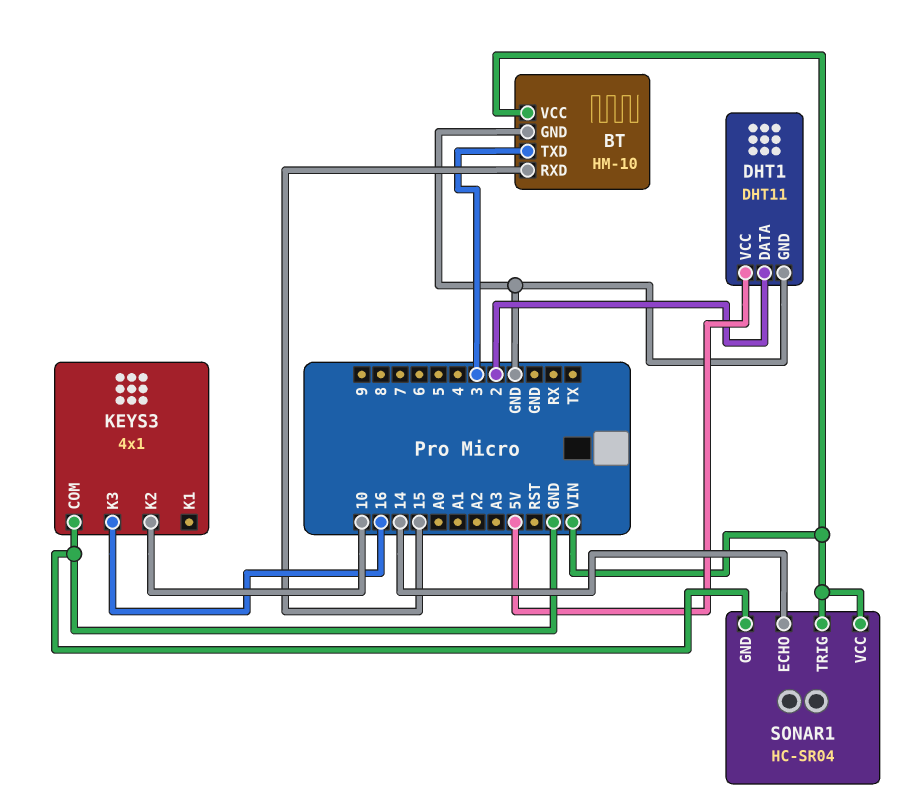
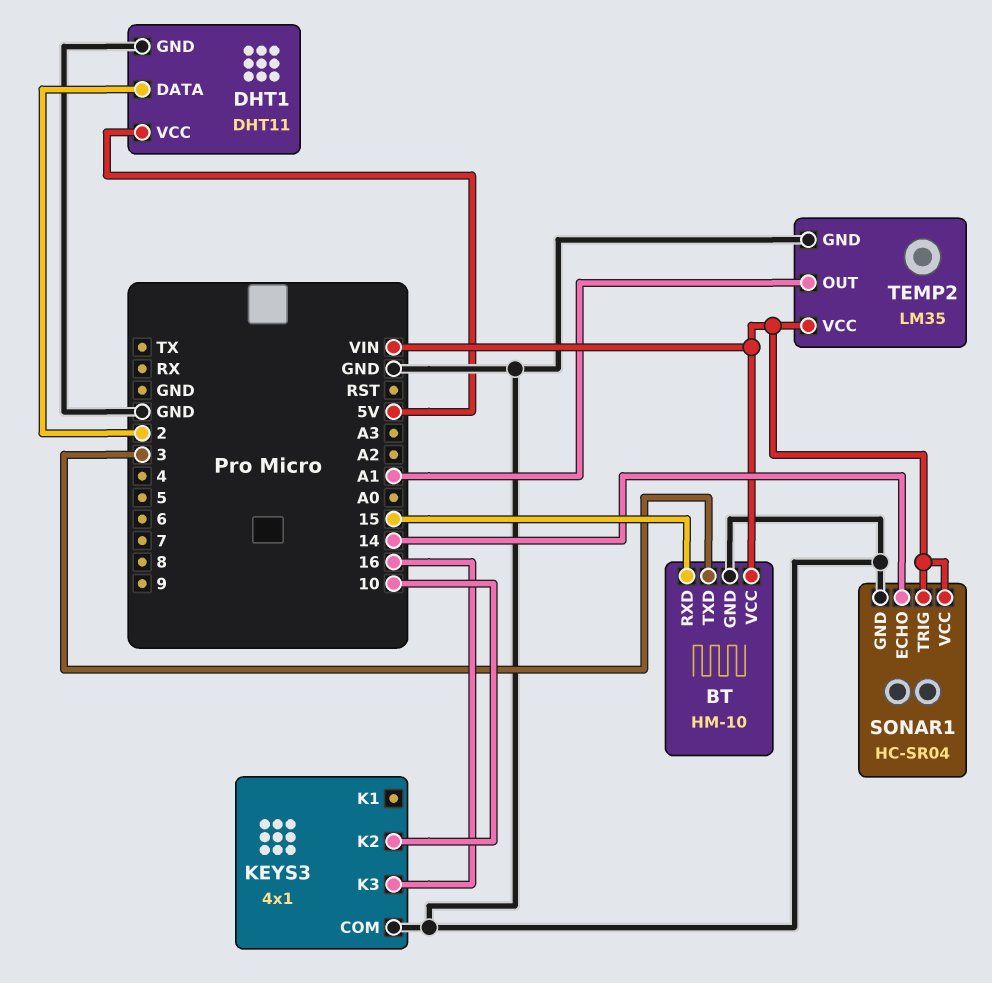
TEMP2: none -> LM35
TEMP2 pin GND: none -> GND
TEMP2 pin OUT: none -> A1
TEMP2 pin VCC: none -> VIN

